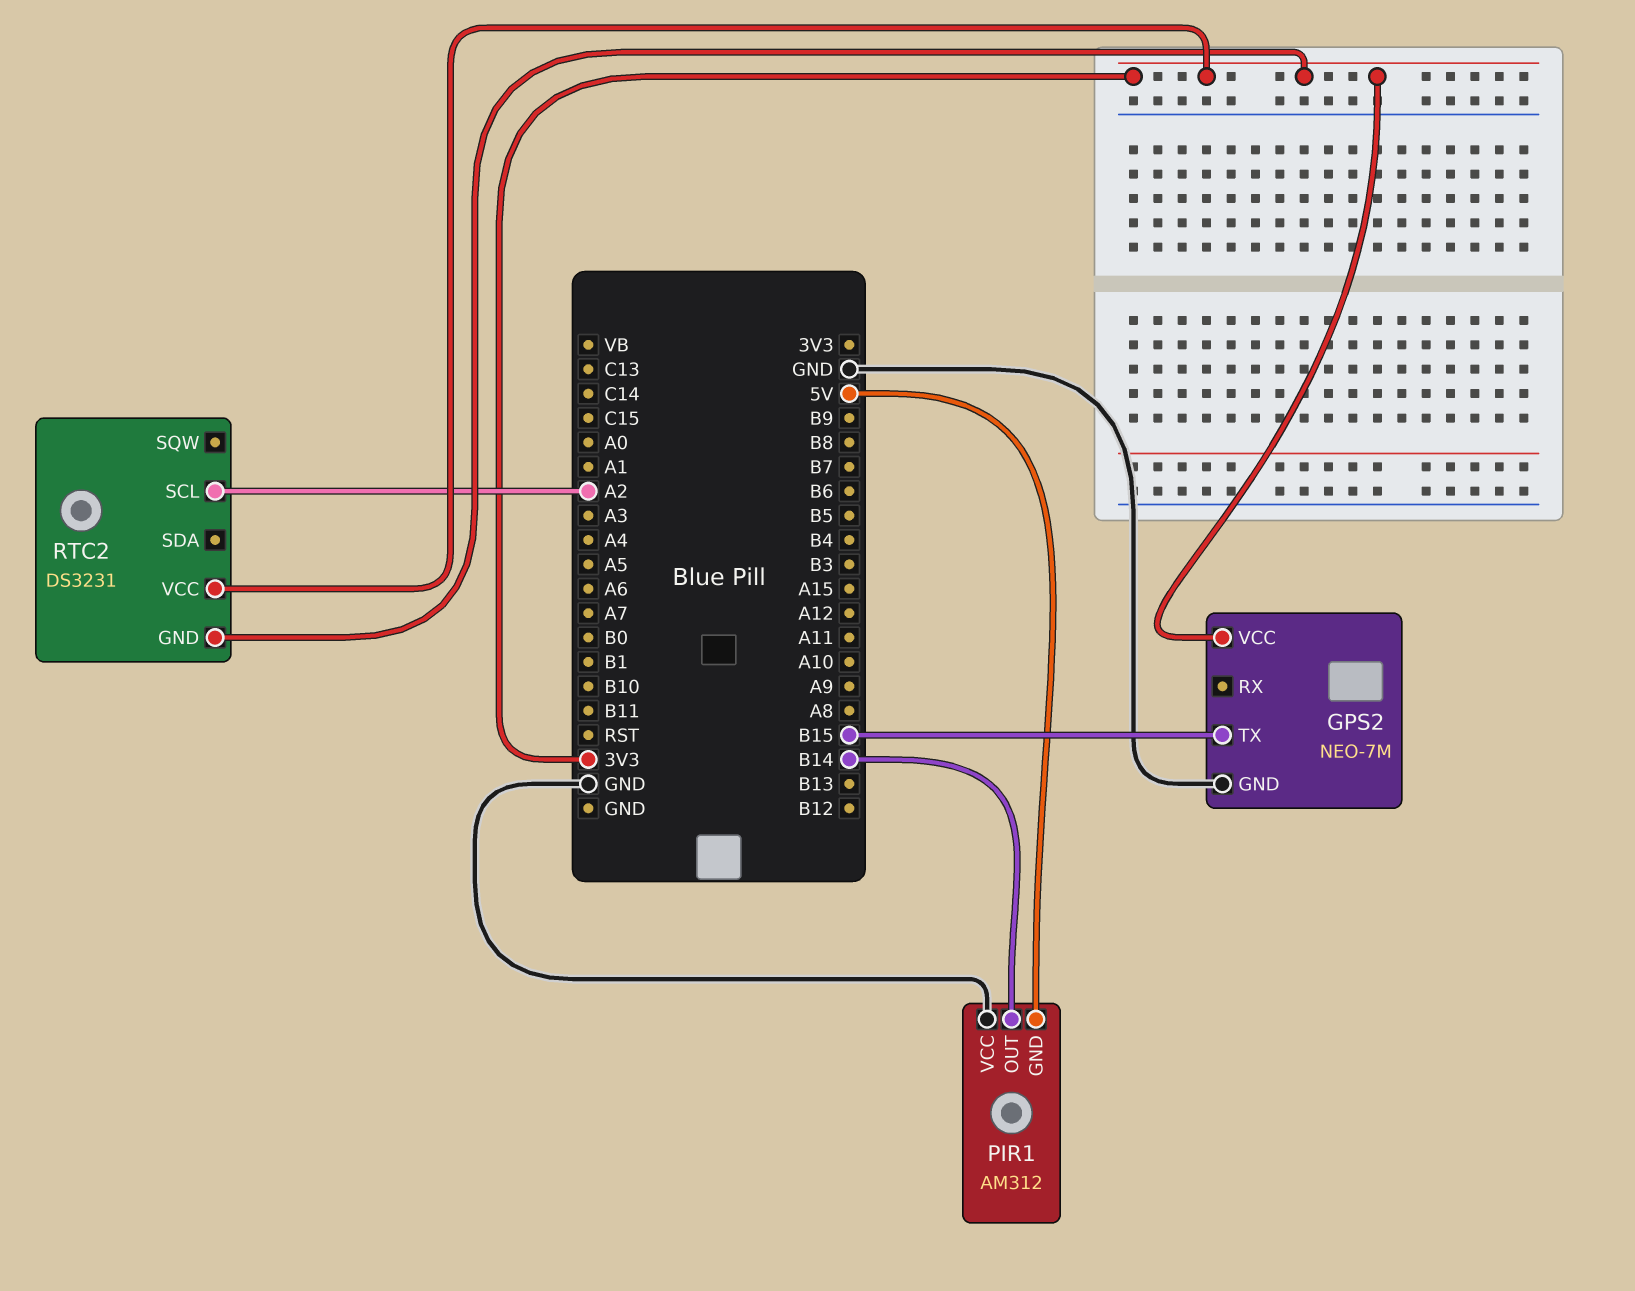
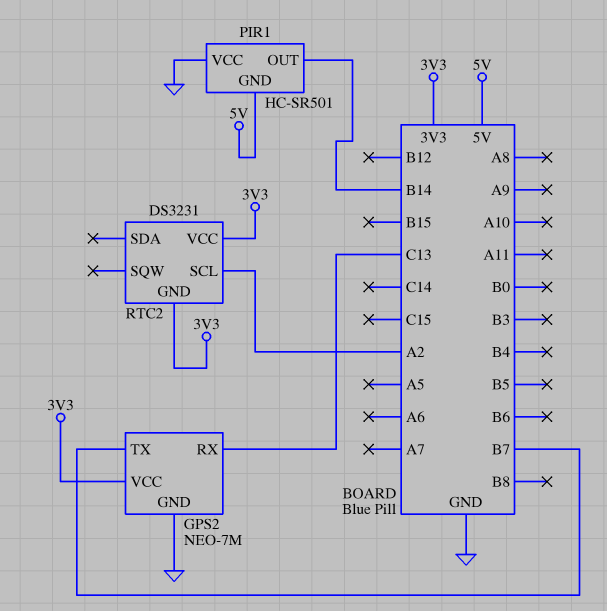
GPS2 pin RX: none -> C13
GPS2 pin TX: B15 -> B7
PIR1: AM312 -> HC-SR501

